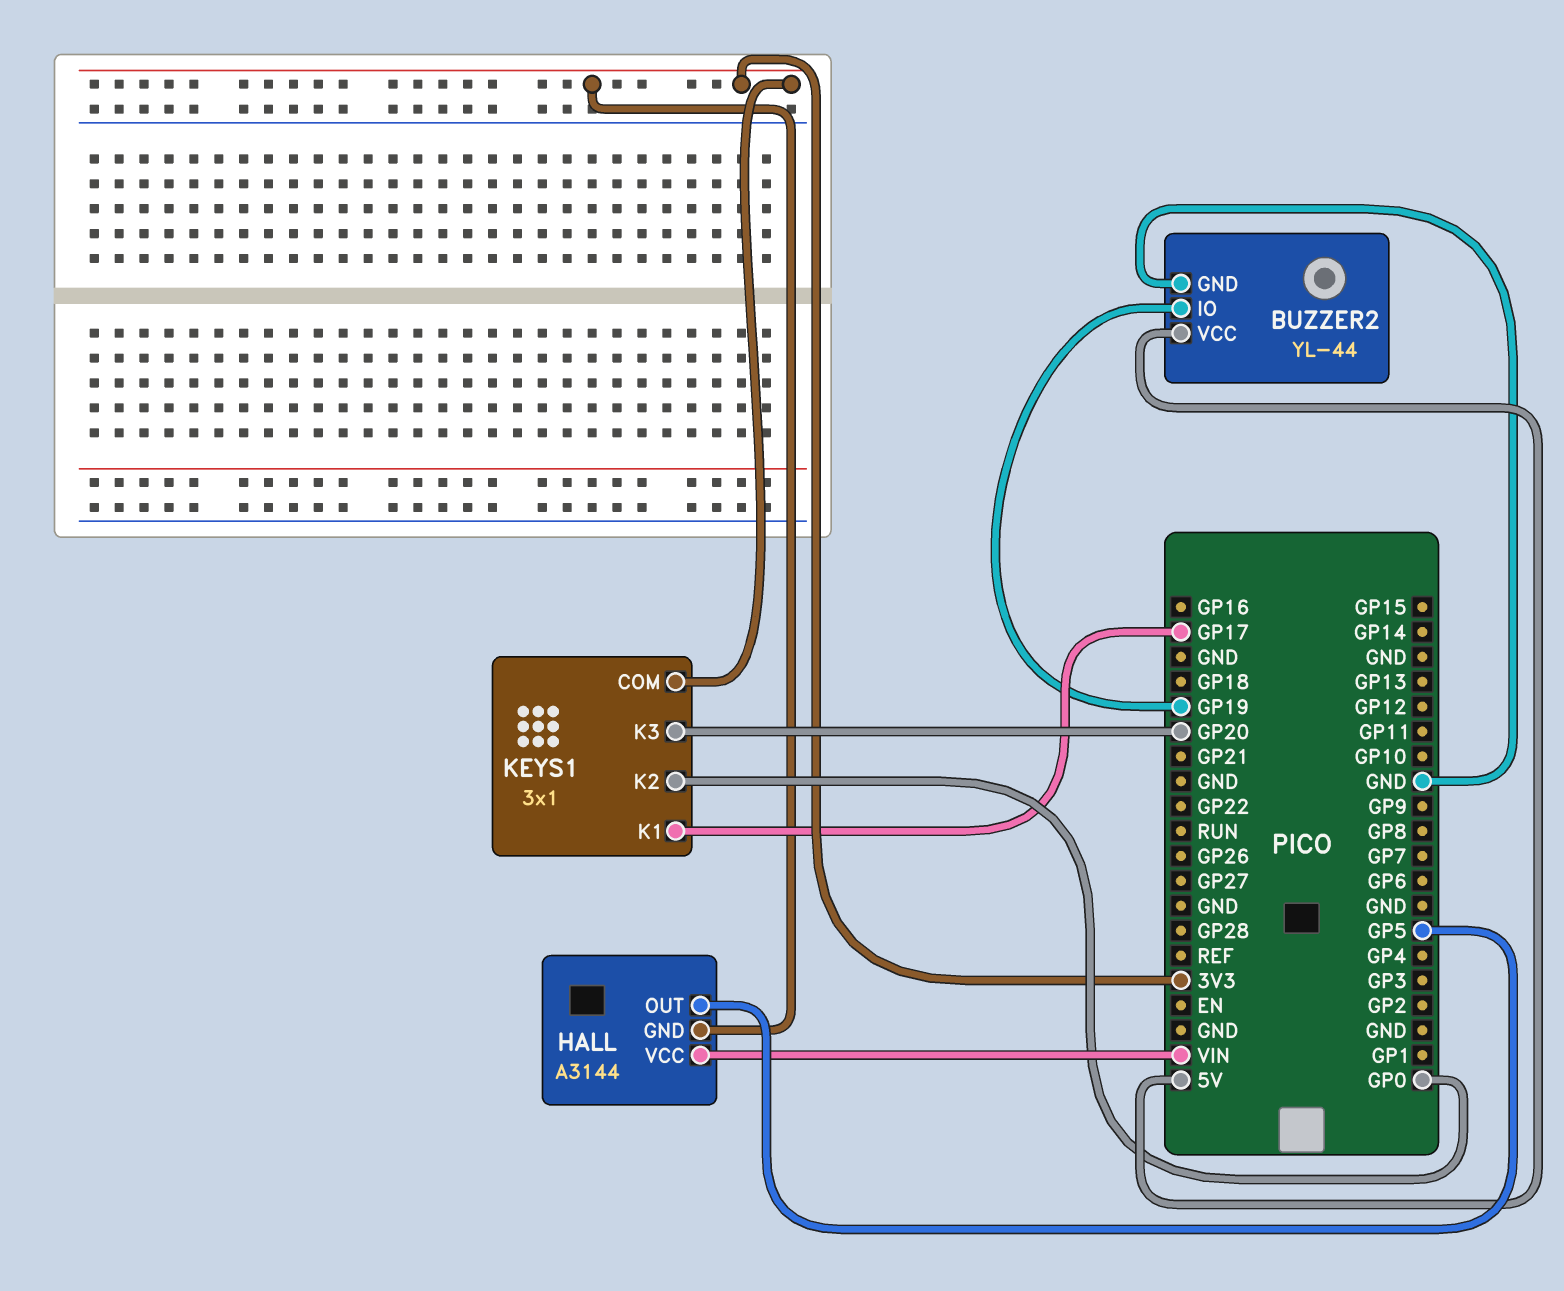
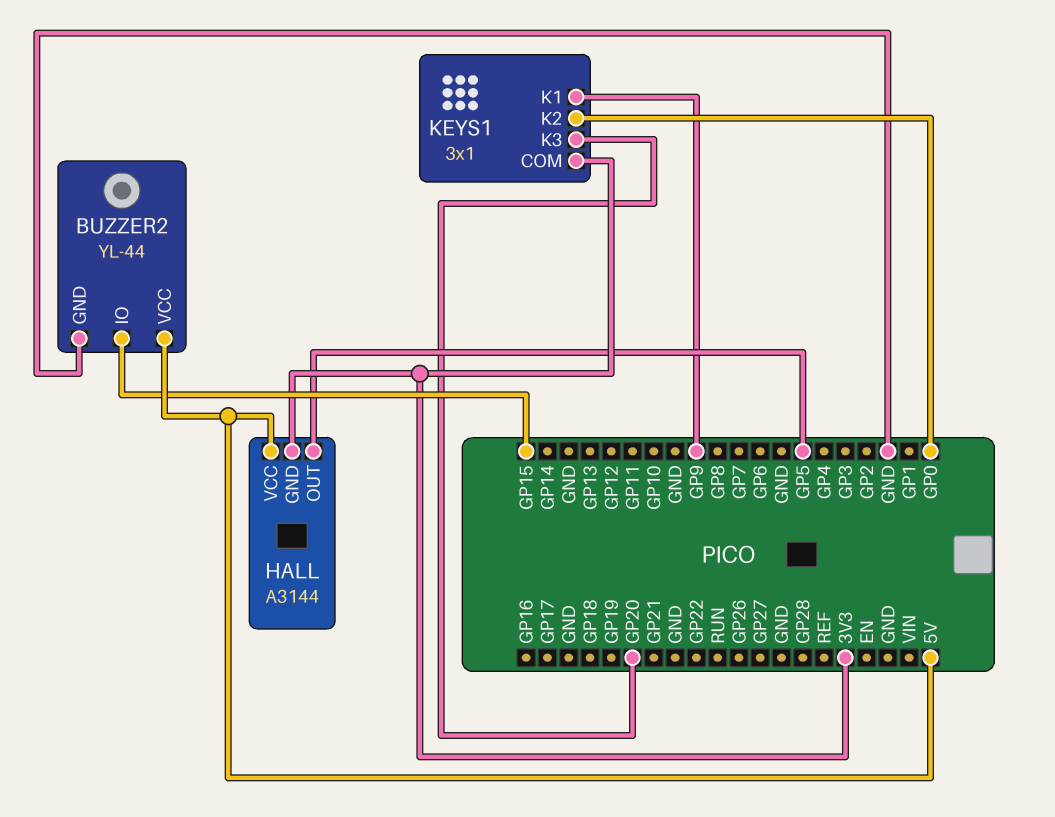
BUZZER2 pin IO: GP19 -> GP15
HALL pin VCC: VIN -> 5V
KEYS1 pin K1: GP17 -> GP9

